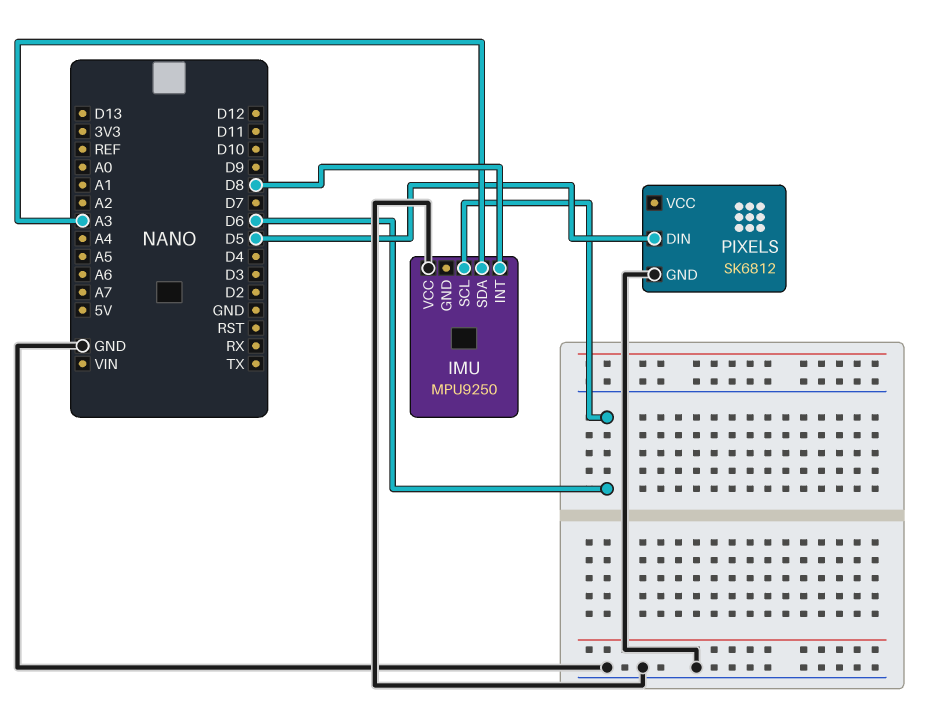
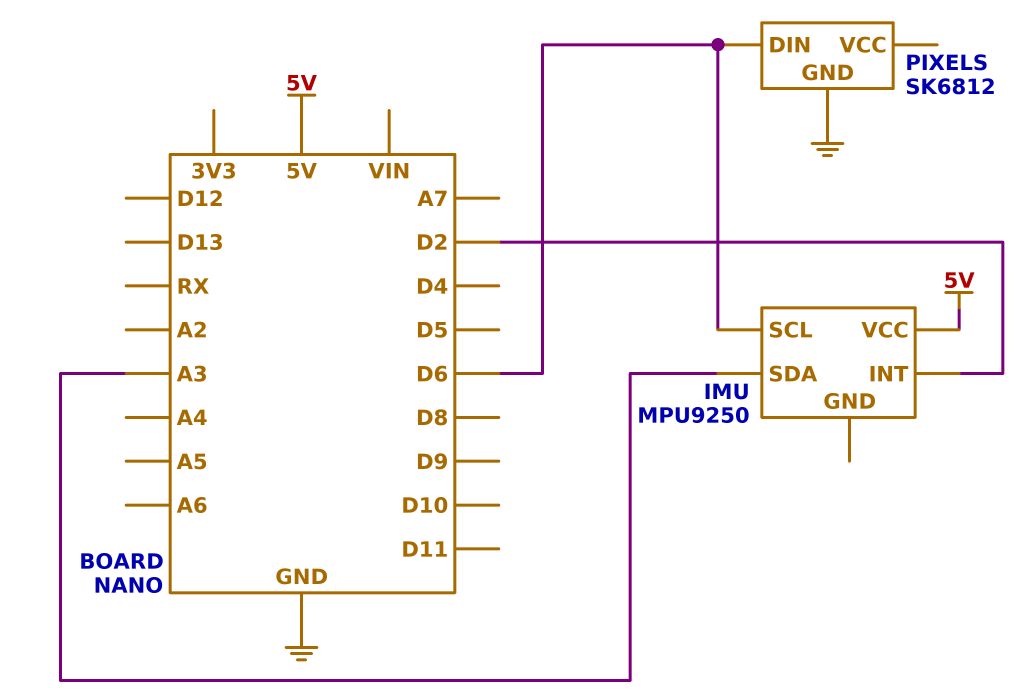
IMU pin INT: D8 -> D2
IMU pin VCC: GND -> 5V
PIXELS pin DIN: D5 -> D6

